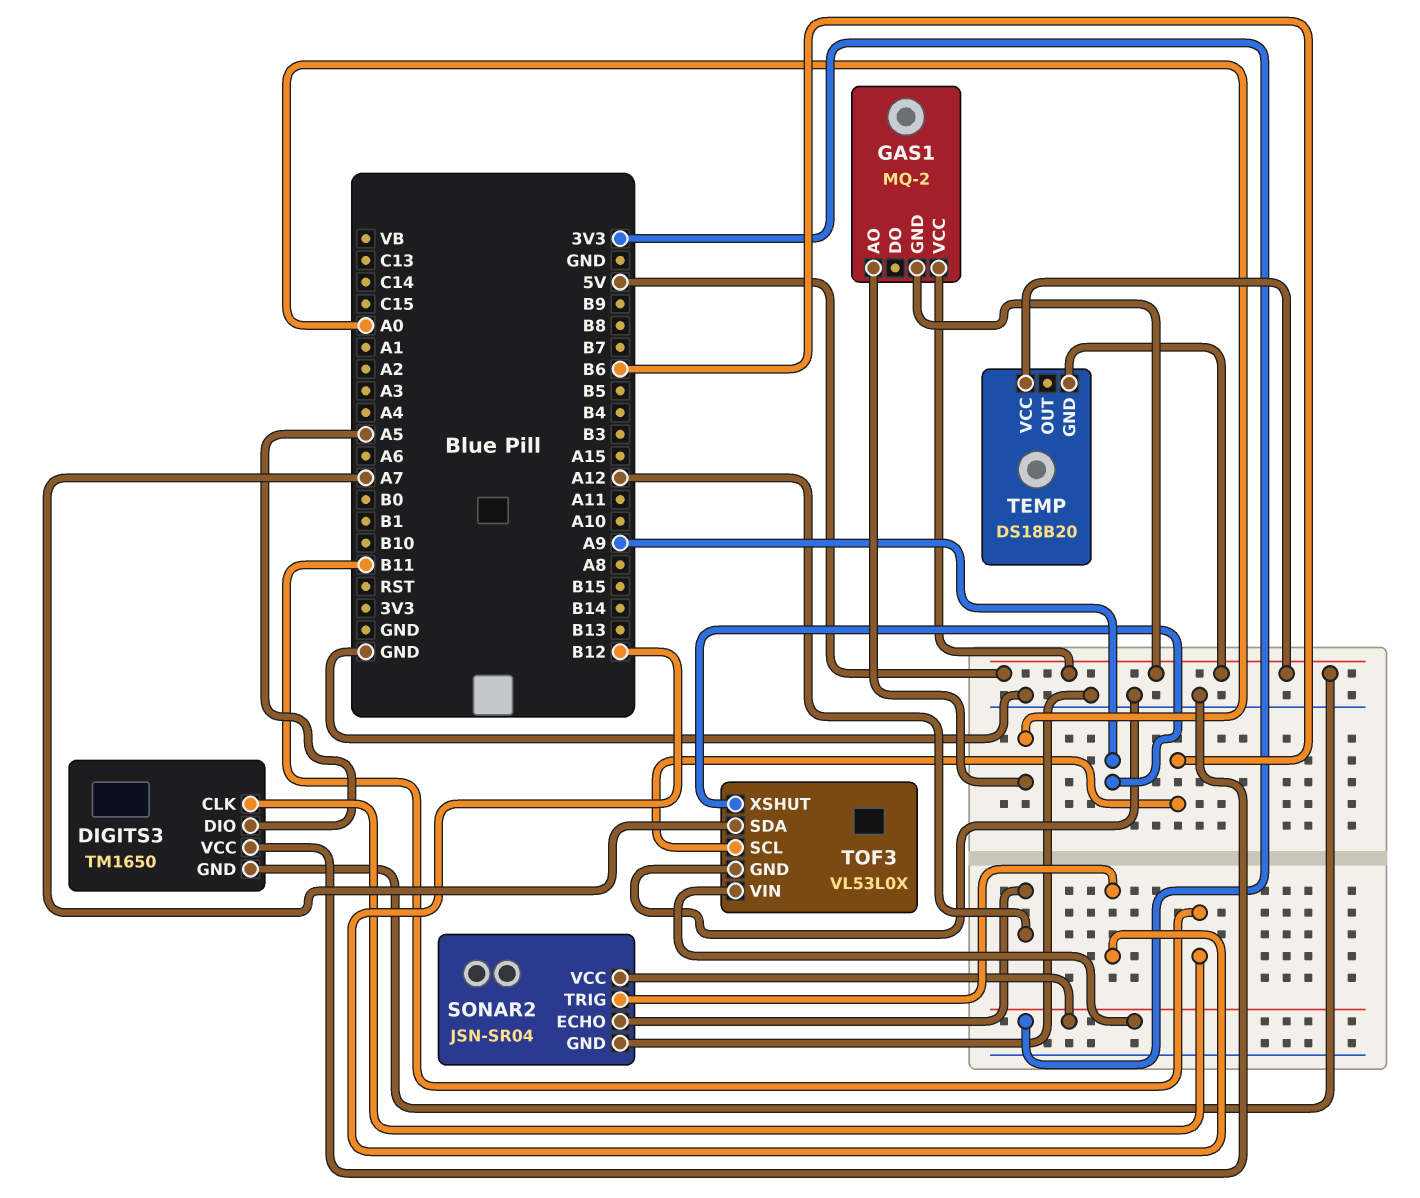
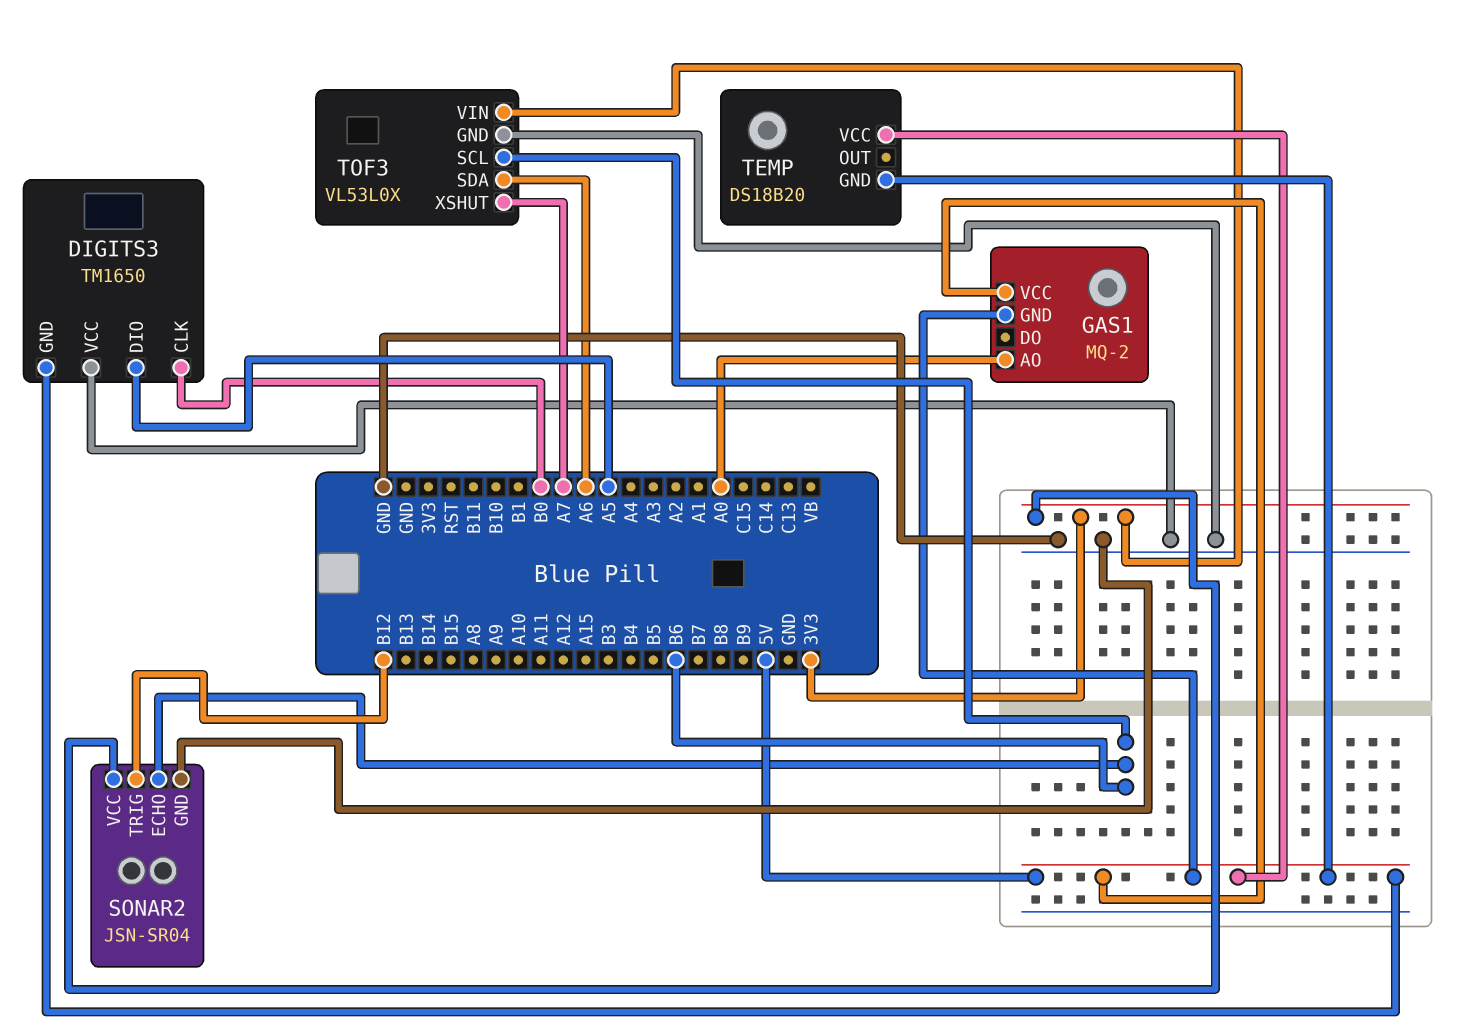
DIGITS3 pin CLK: B11 -> B0
SONAR2 pin ECHO: A12 -> B6
TOF3 pin SDA: A7 -> A6
TOF3 pin XSHUT: A9 -> A7

